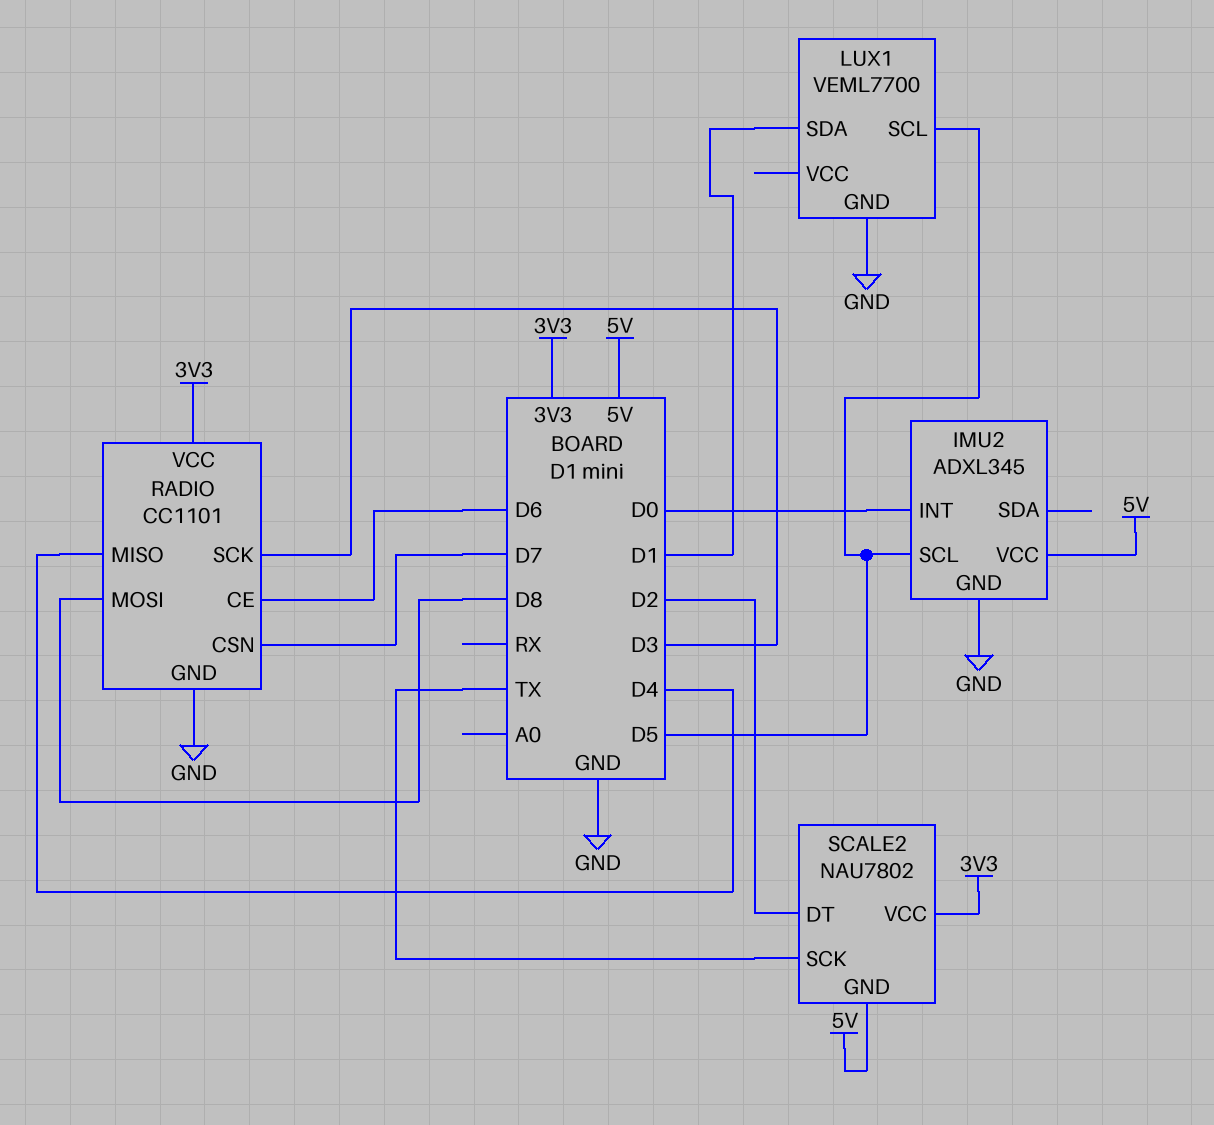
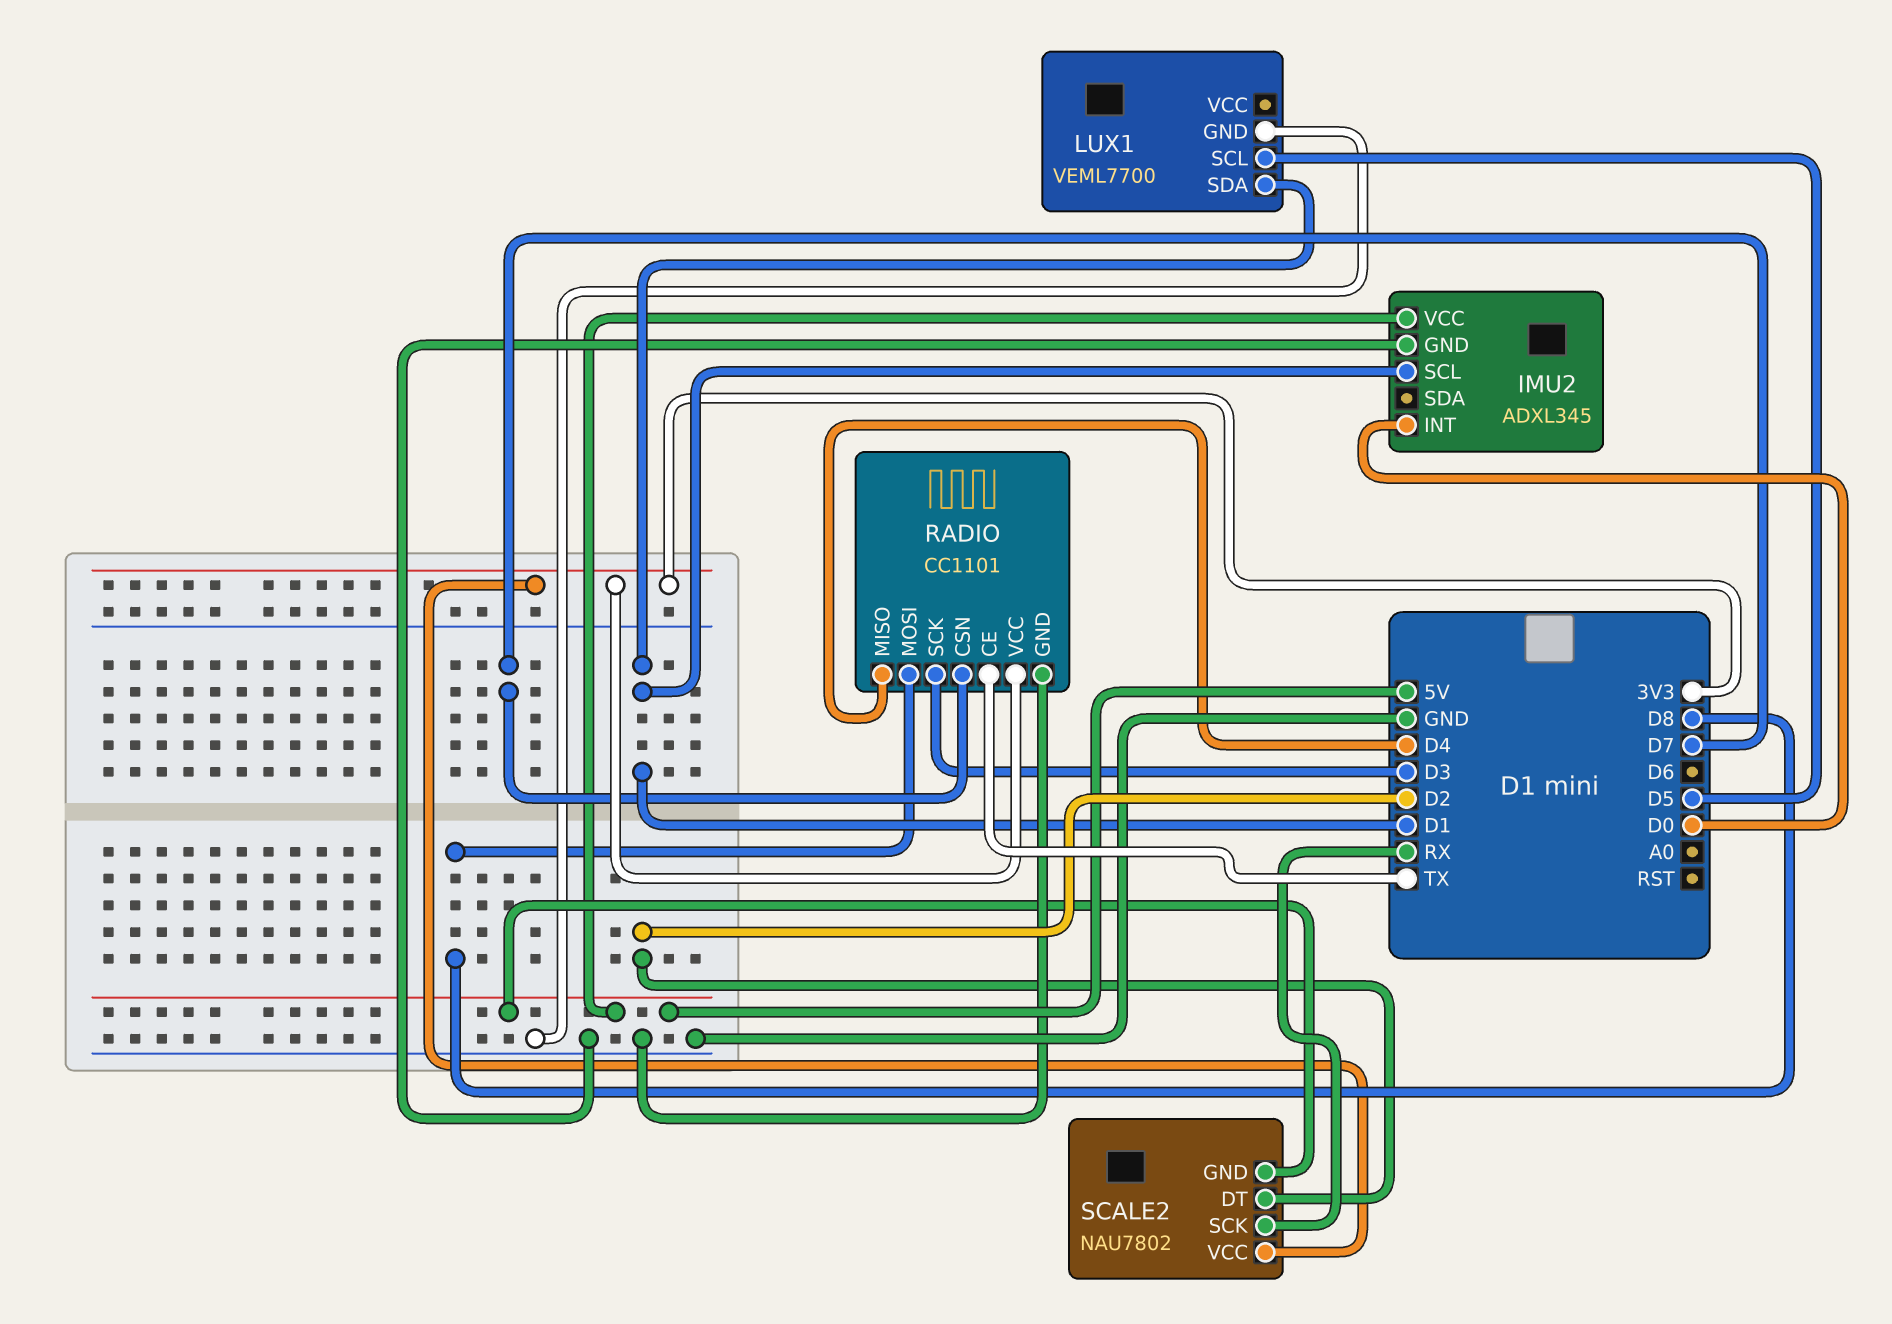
IMU2 pin SCL: D5 -> D1
RADIO pin CE: D6 -> TX
SCALE2 pin SCK: TX -> RX

